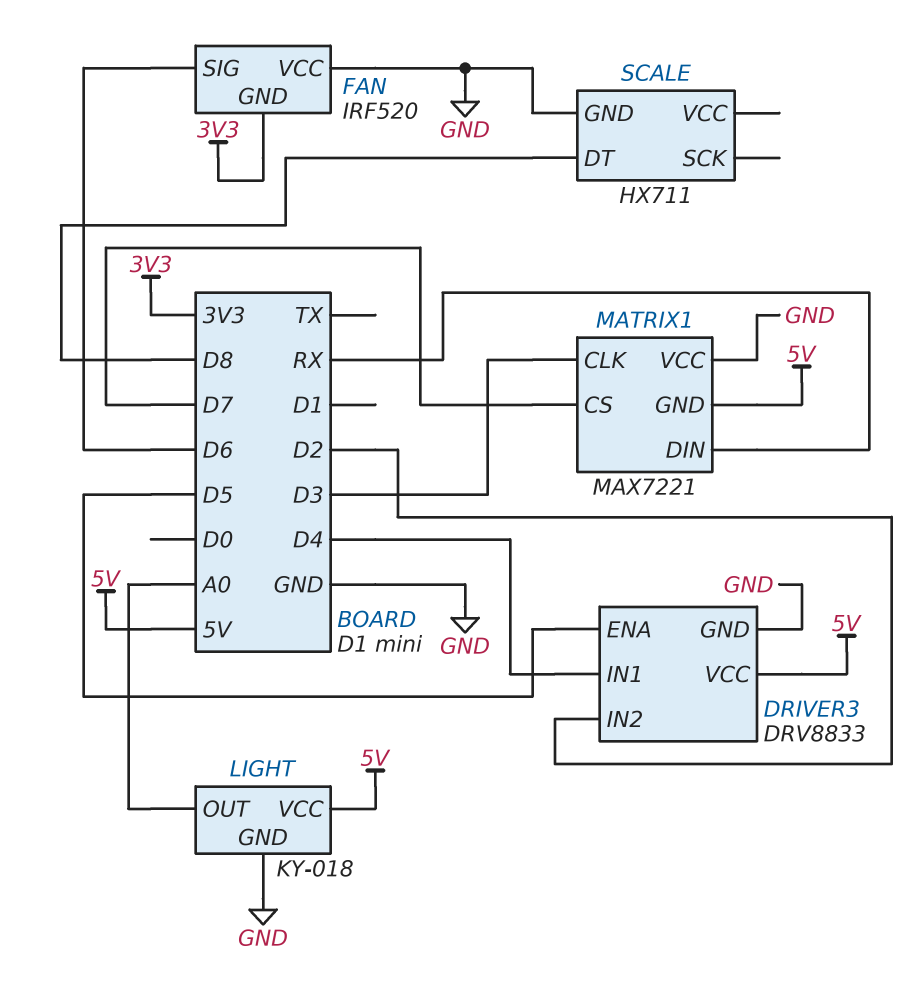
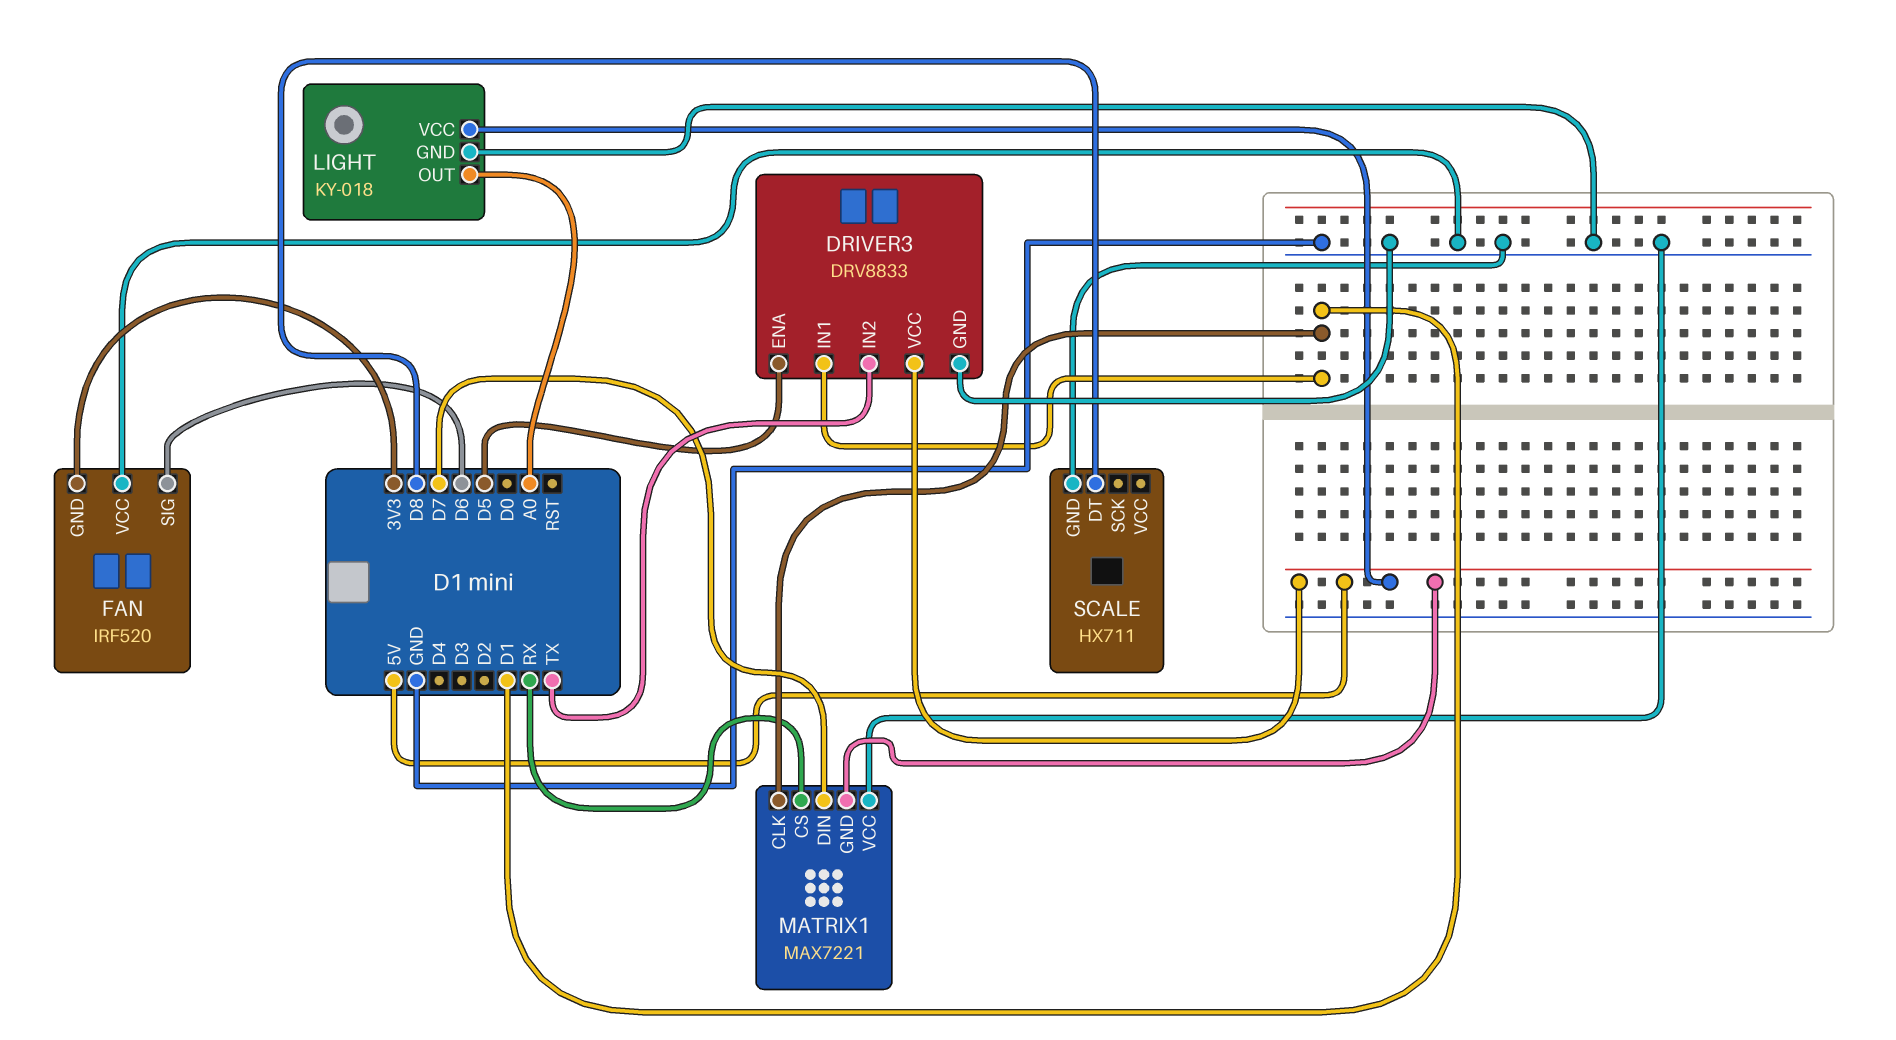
DRIVER3 pin IN1: D4 -> D1
DRIVER3 pin IN2: D2 -> TX
MATRIX1 pin CLK: D3 -> D1
MATRIX1 pin CS: D7 -> RX
MATRIX1 pin DIN: RX -> D7

